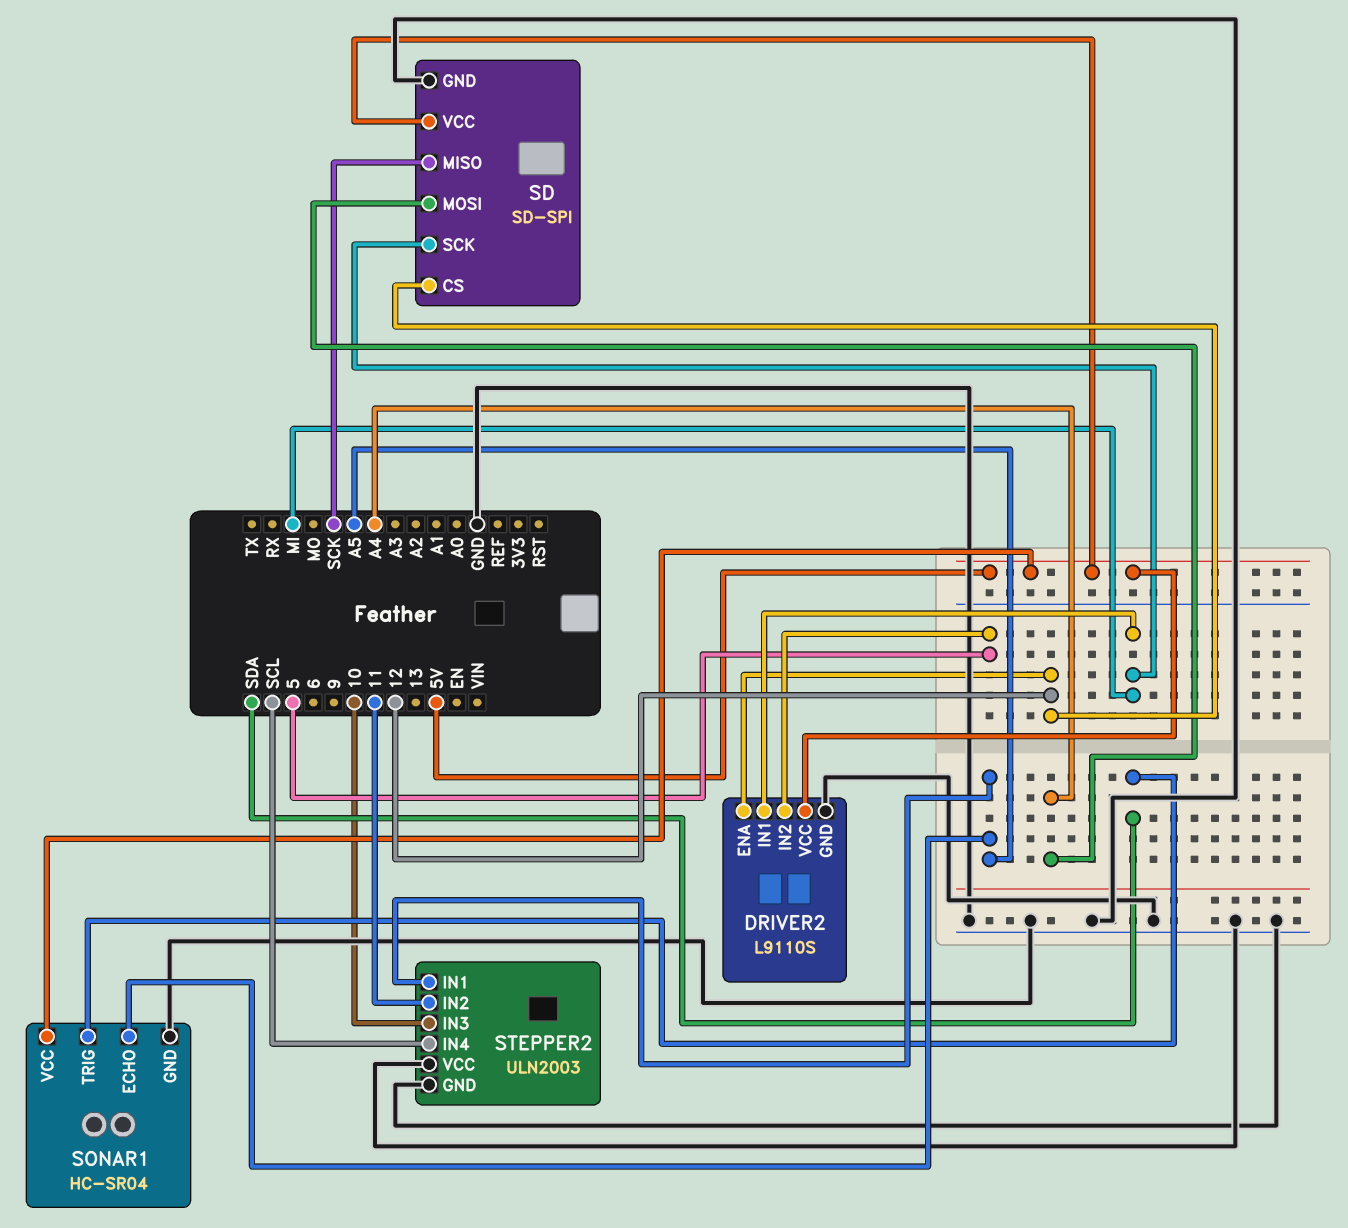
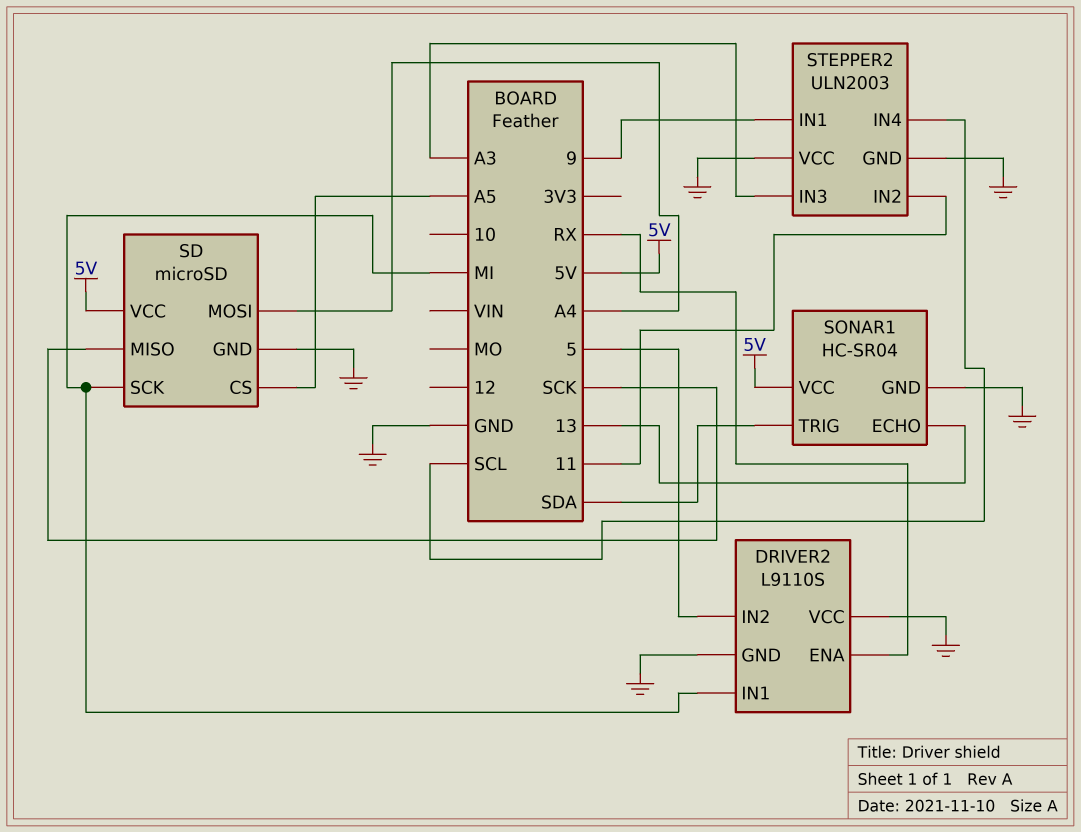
DRIVER2 pin ENA: 12 -> RX
DRIVER2 pin VCC: 5V -> GND
SD: SD-SPI -> microSD
SD pin CS: 12 -> A5
SONAR1 pin ECHO: A5 -> 13
STEPPER2 pin IN1: A5 -> 9
STEPPER2 pin IN3: 10 -> A3

